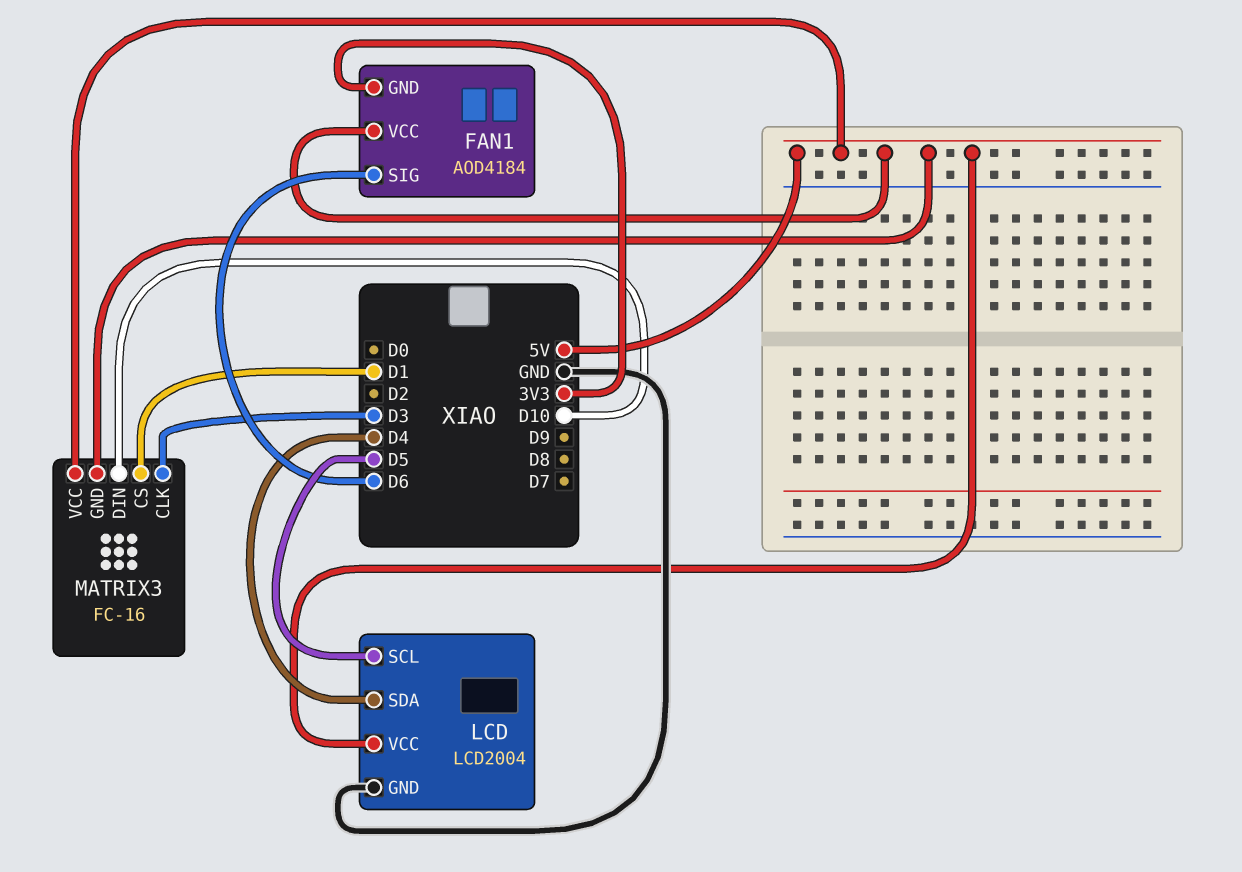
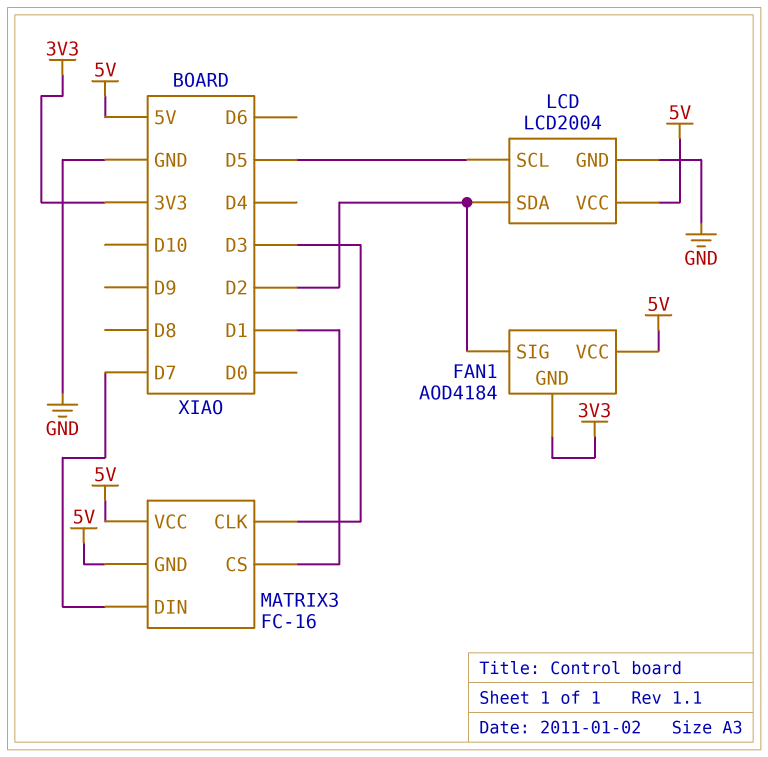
FAN1 pin SIG: D6 -> D2
LCD pin SDA: D4 -> D2
MATRIX3 pin DIN: D10 -> D7

